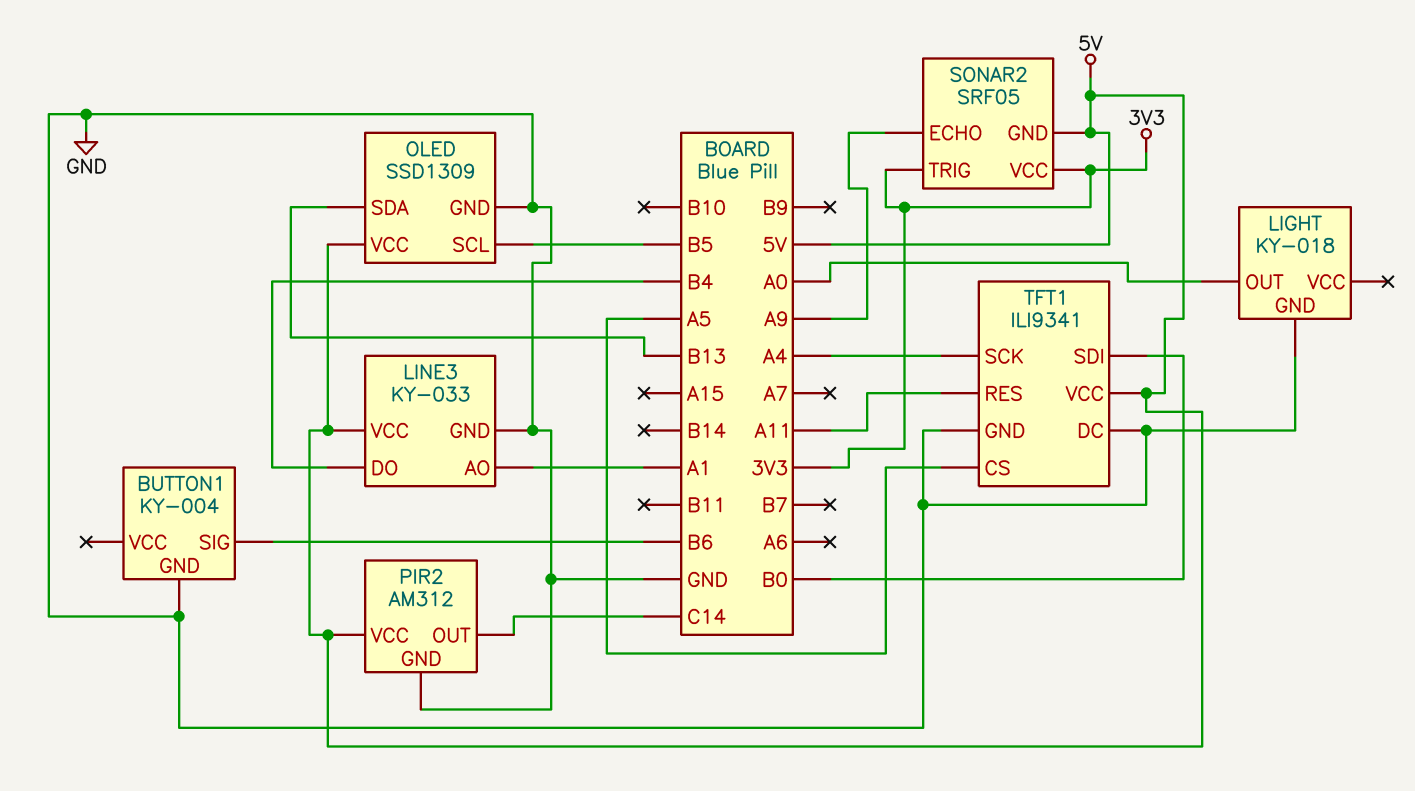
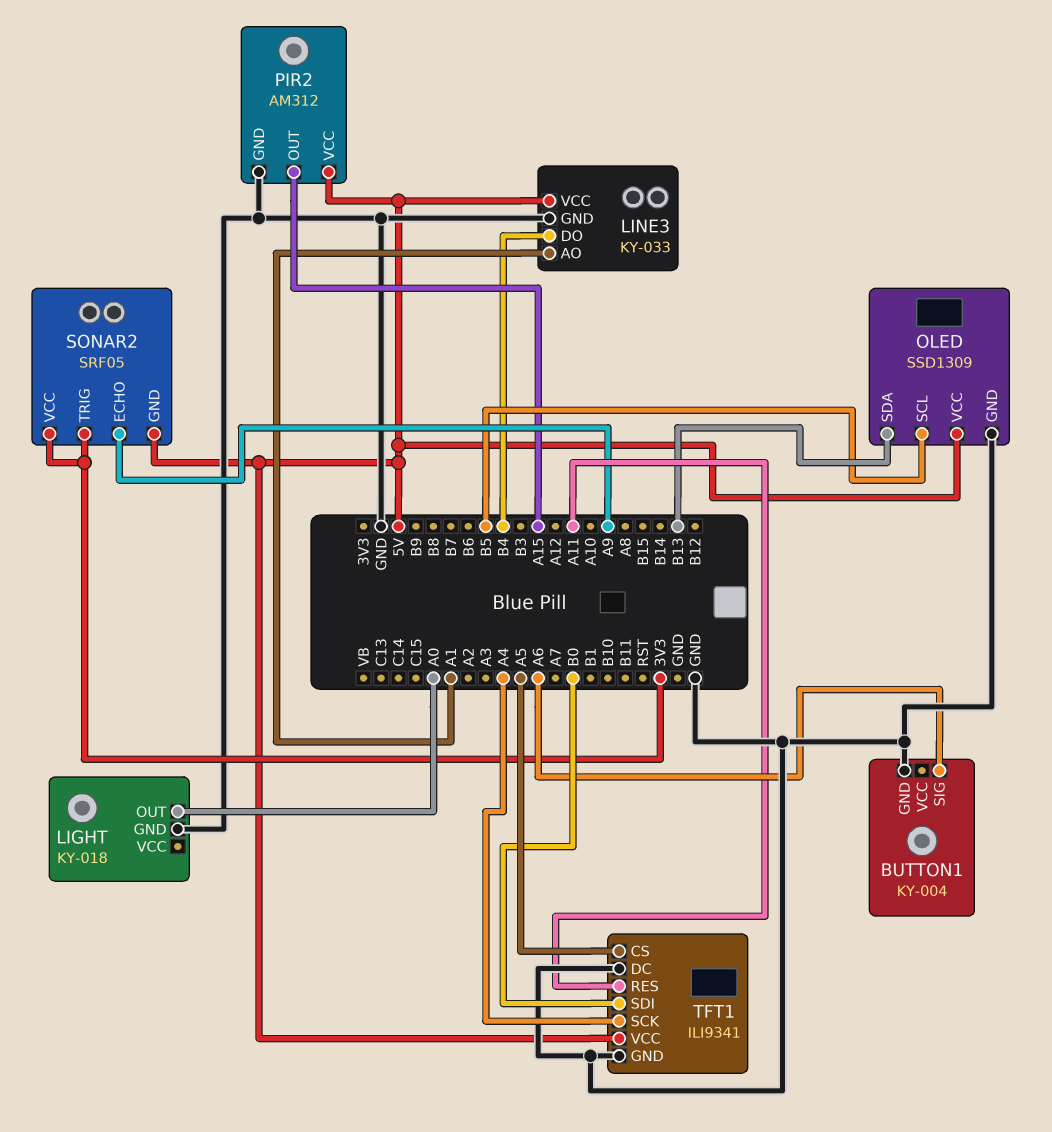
BUTTON1 pin SIG: B6 -> A6
PIR2 pin OUT: C14 -> A15

